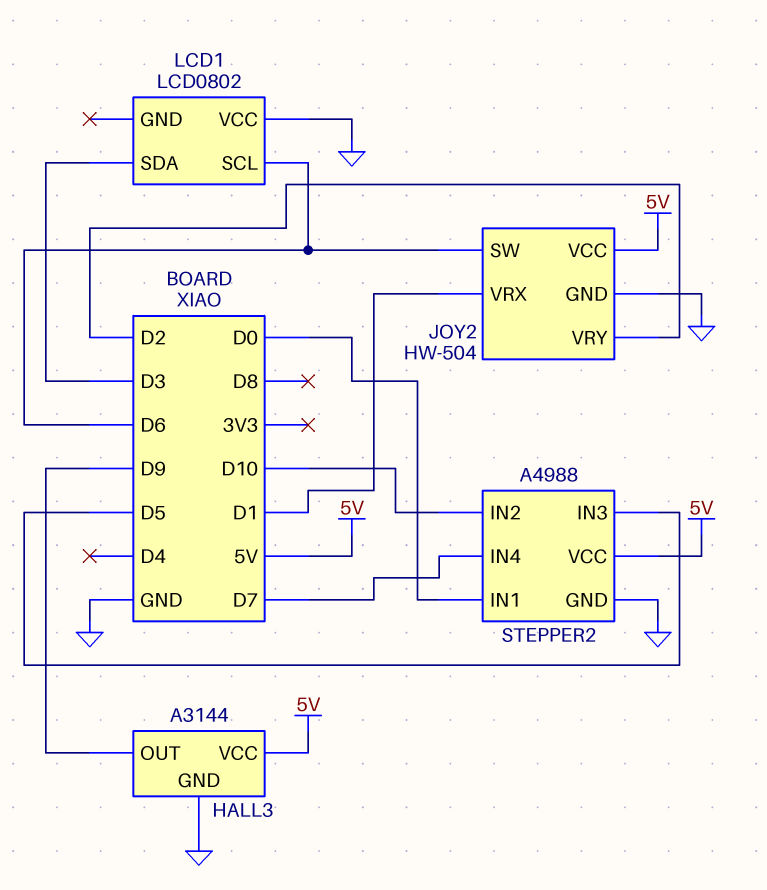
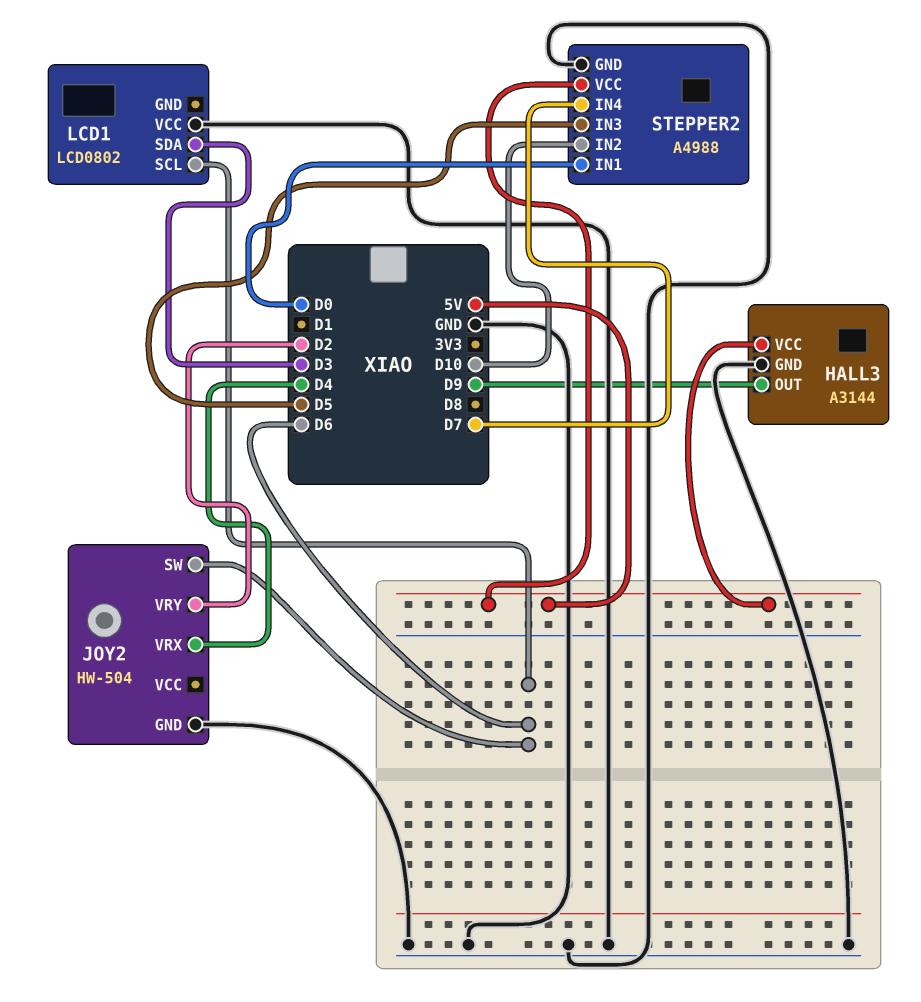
JOY2 pin VCC: 5V -> none
JOY2 pin VRX: D1 -> D4

